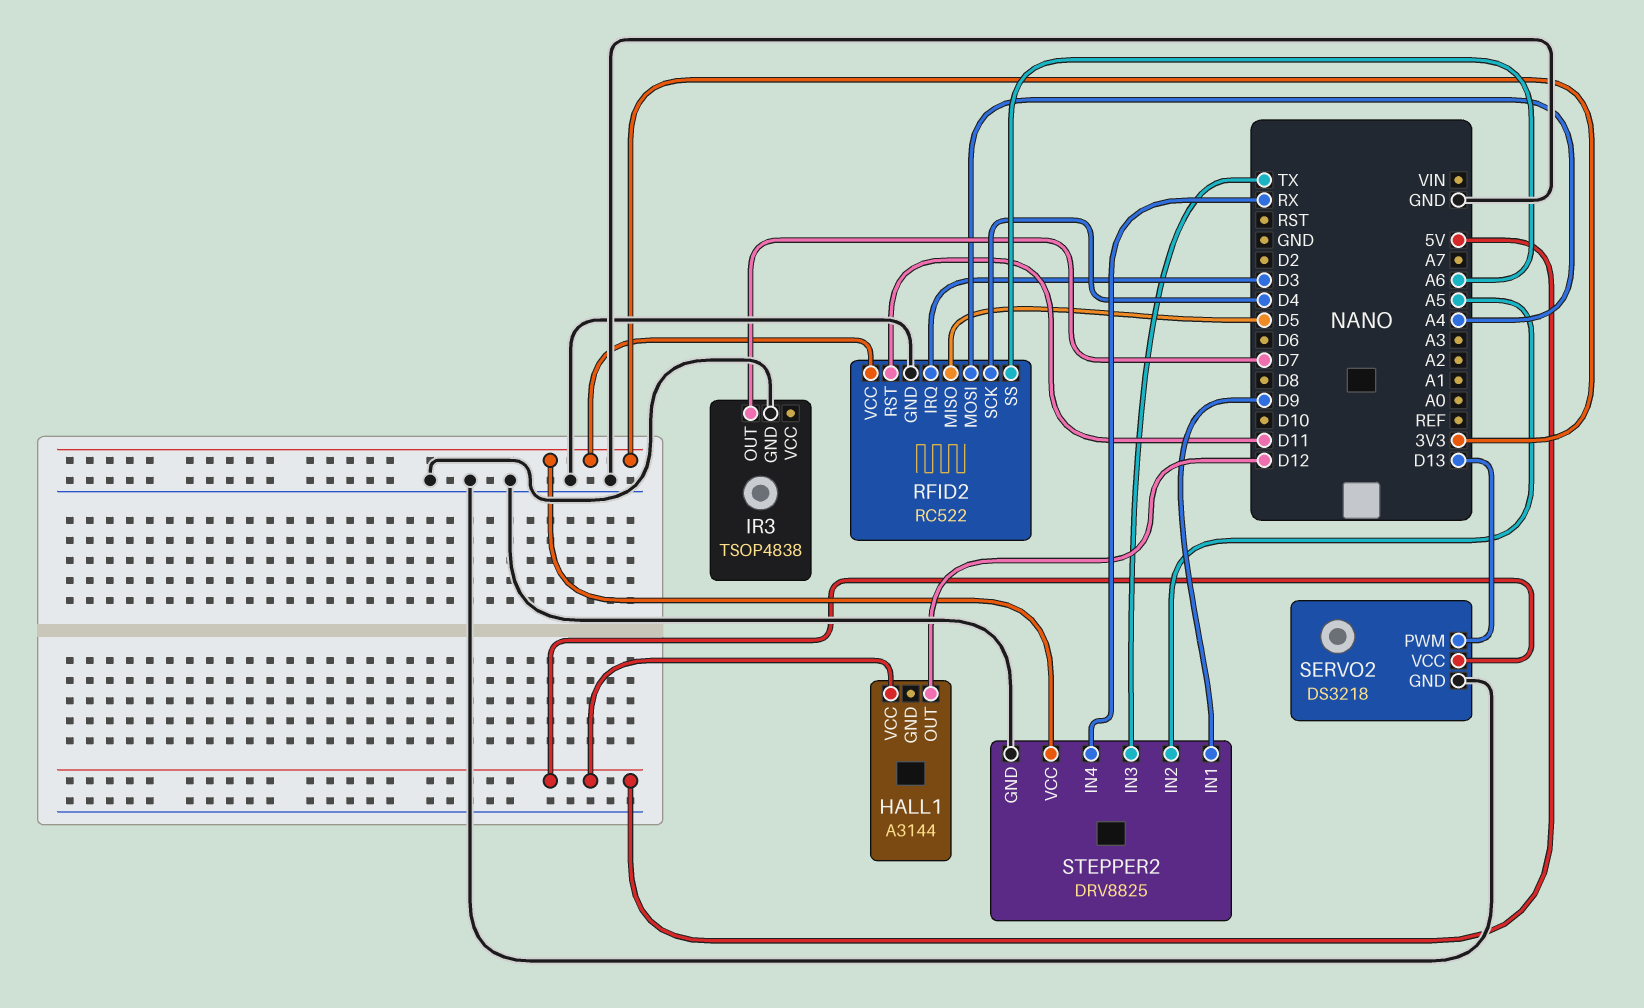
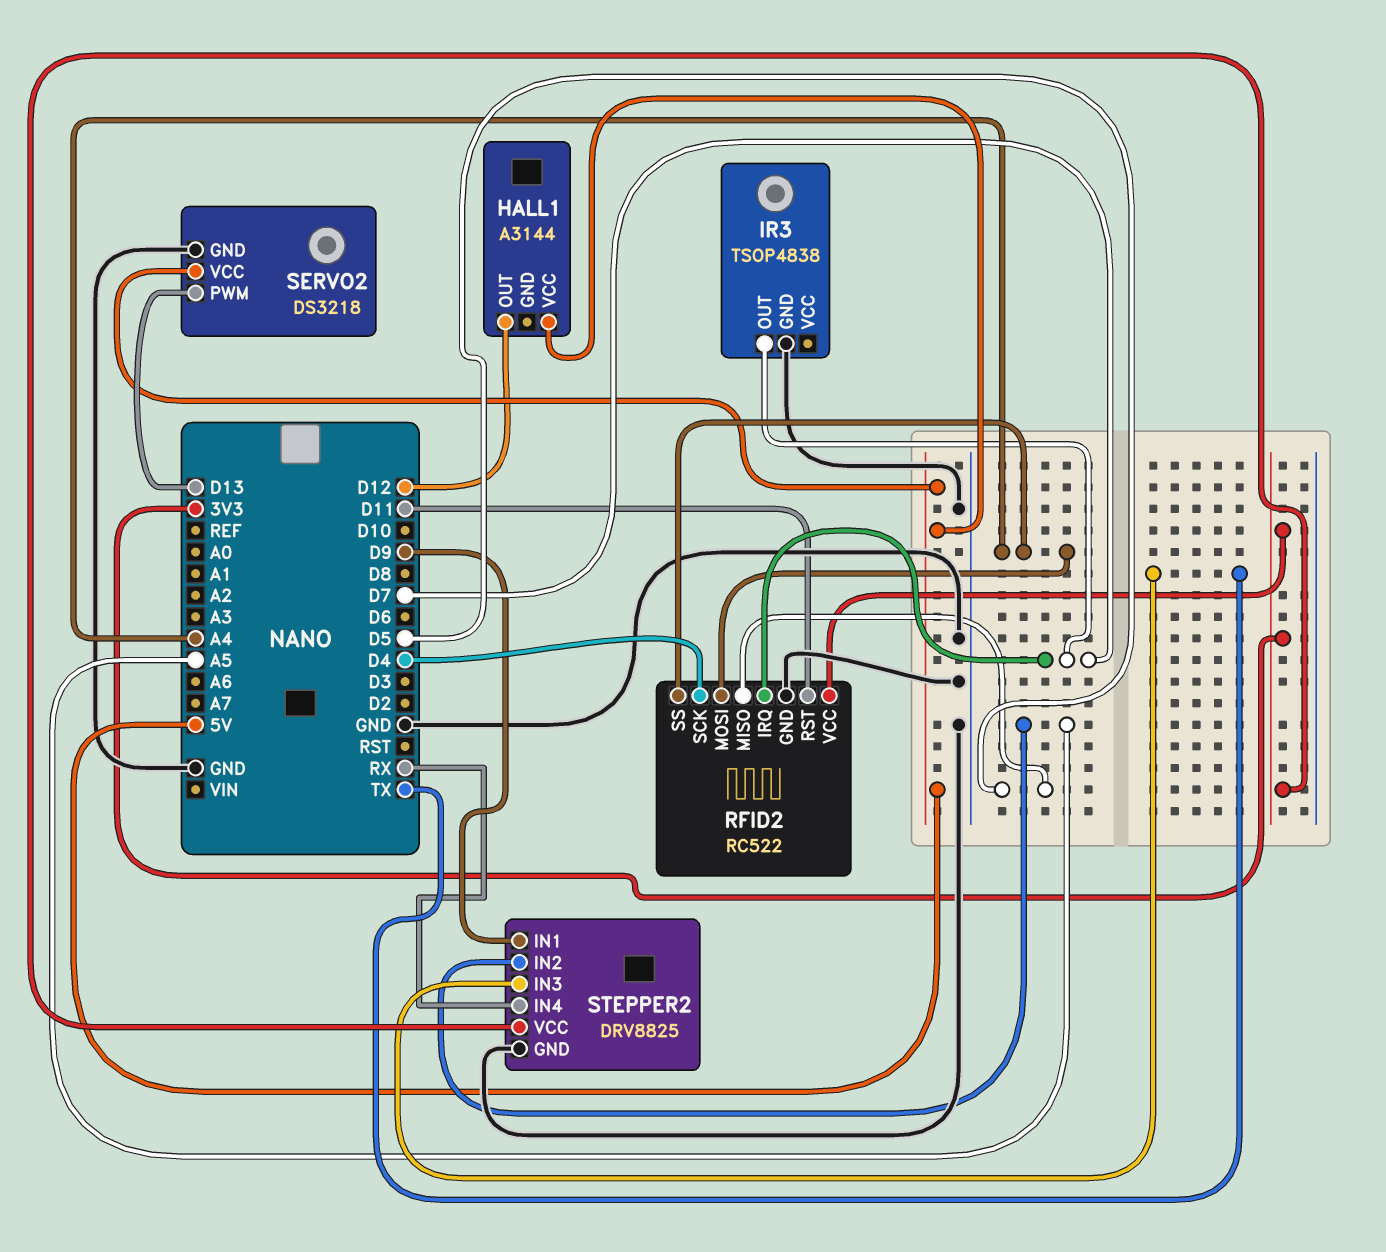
RFID2 pin IRQ: D3 -> D7
RFID2 pin SS: A6 -> A4

